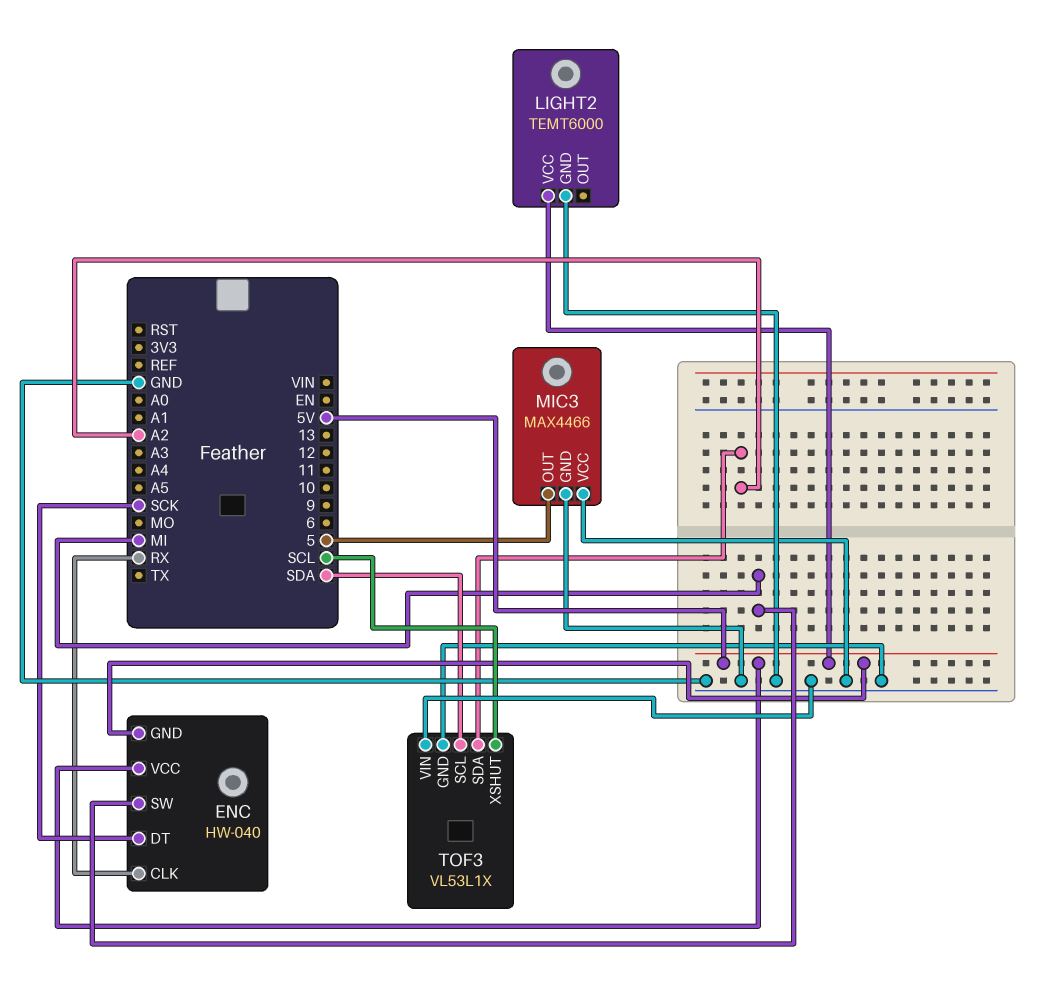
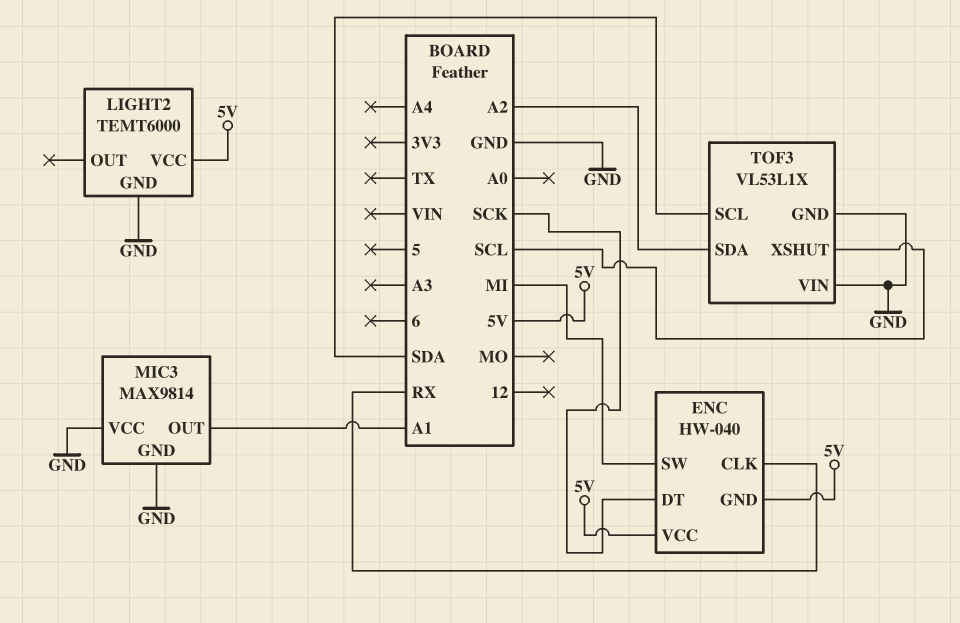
MIC3: MAX4466 -> MAX9814
MIC3 pin OUT: 5 -> A1

